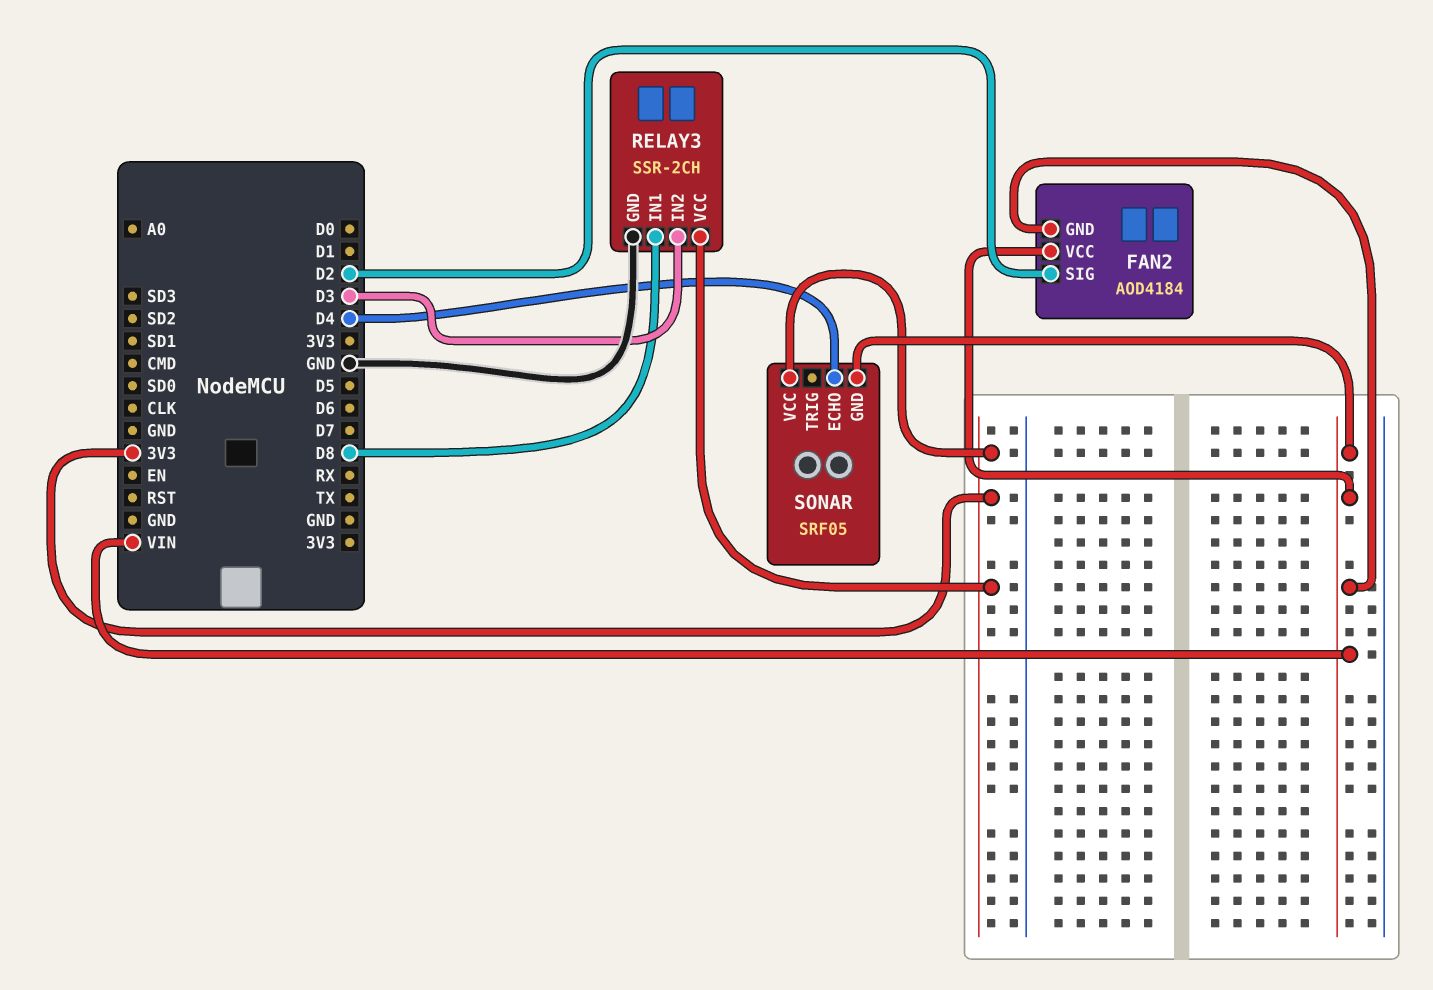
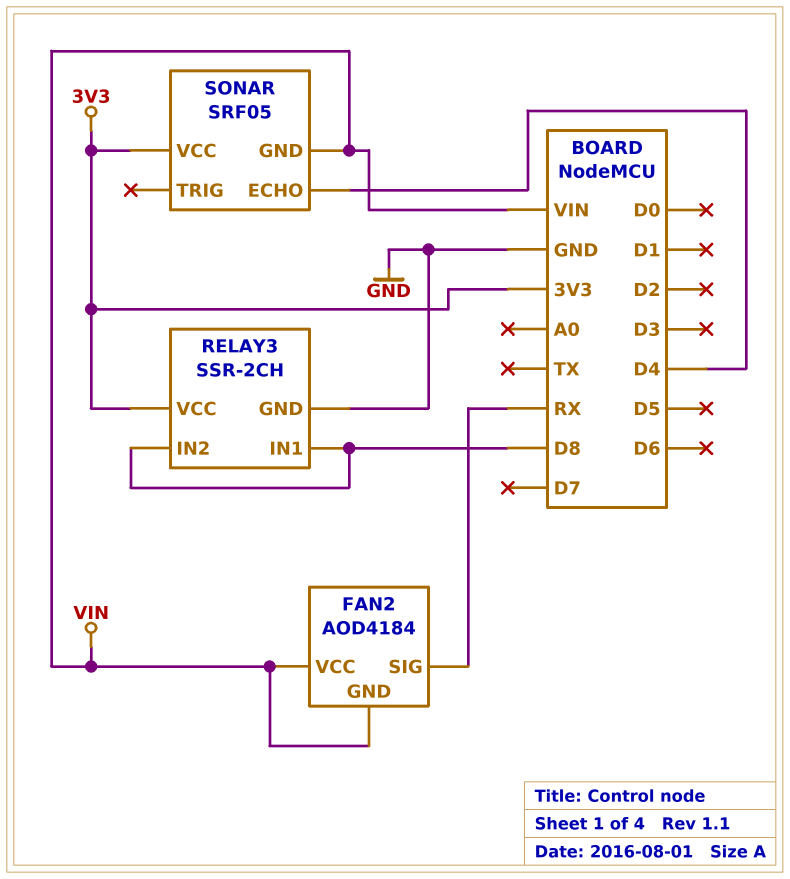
FAN2 pin SIG: D2 -> RX
RELAY3 pin IN2: D3 -> D8

